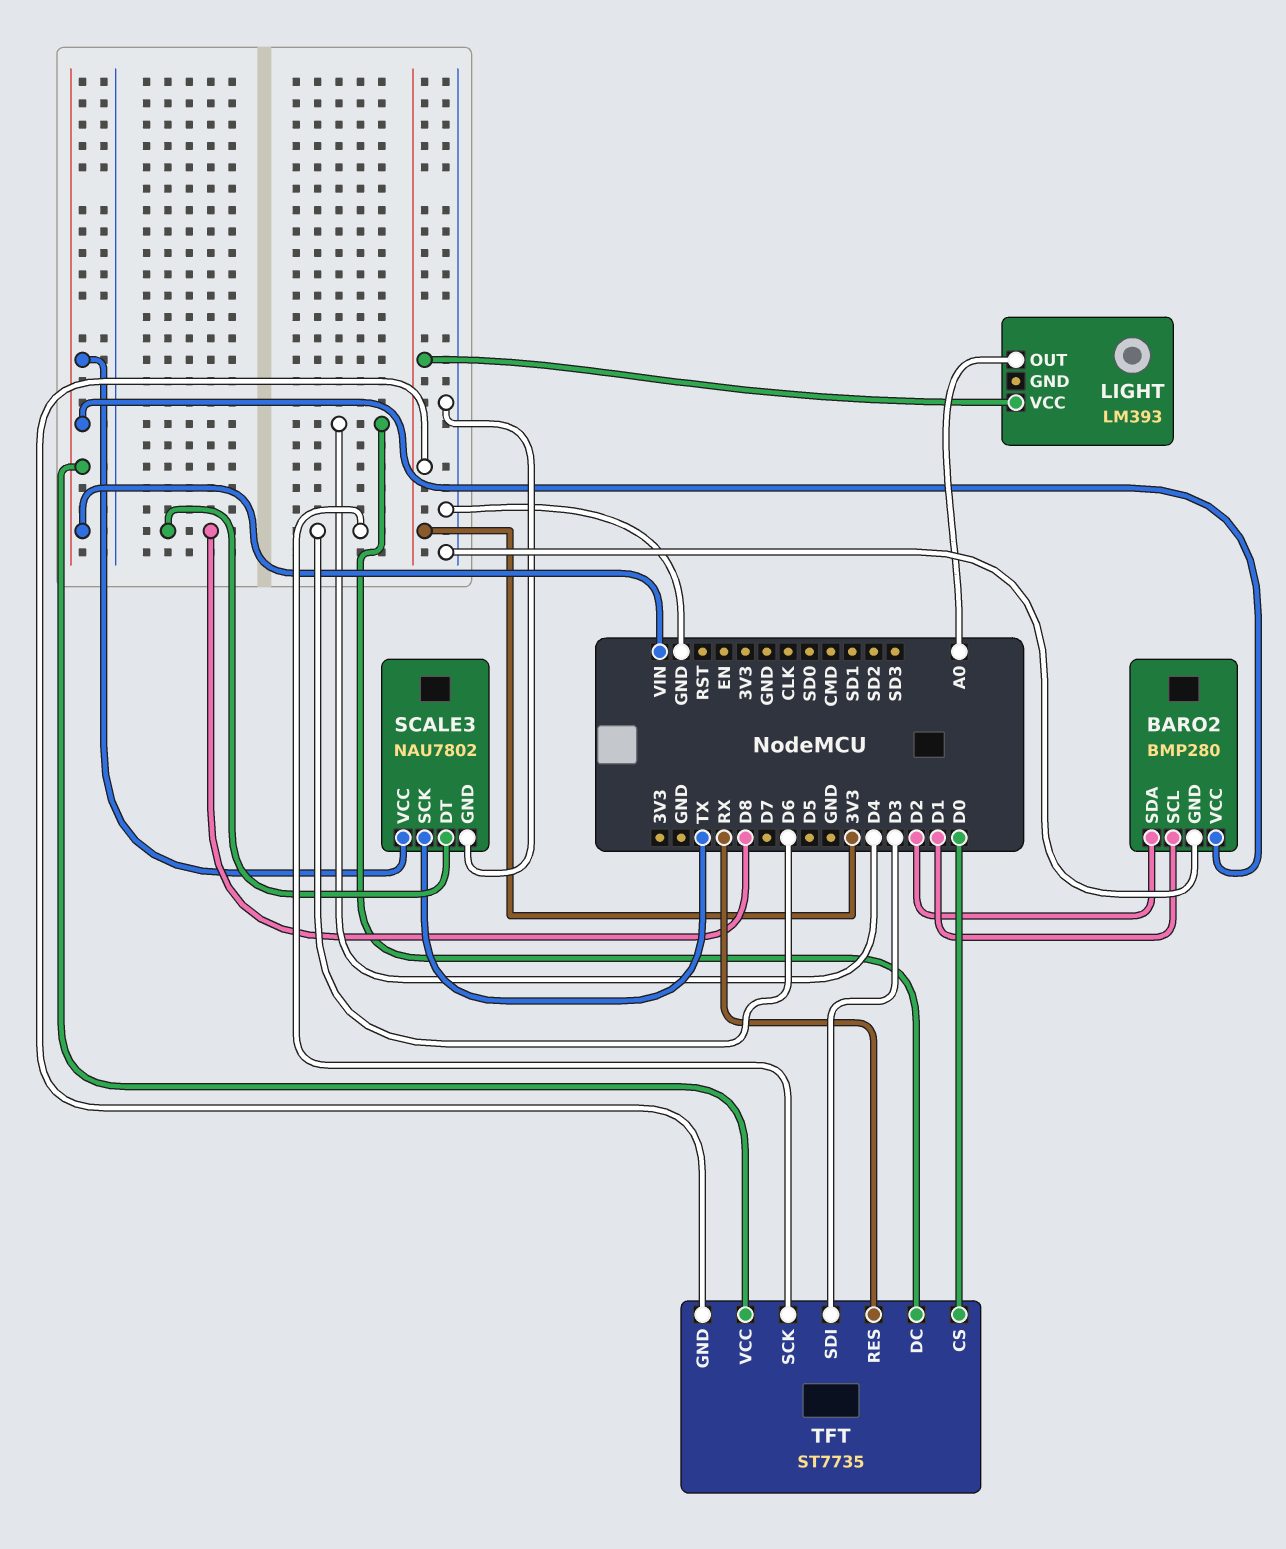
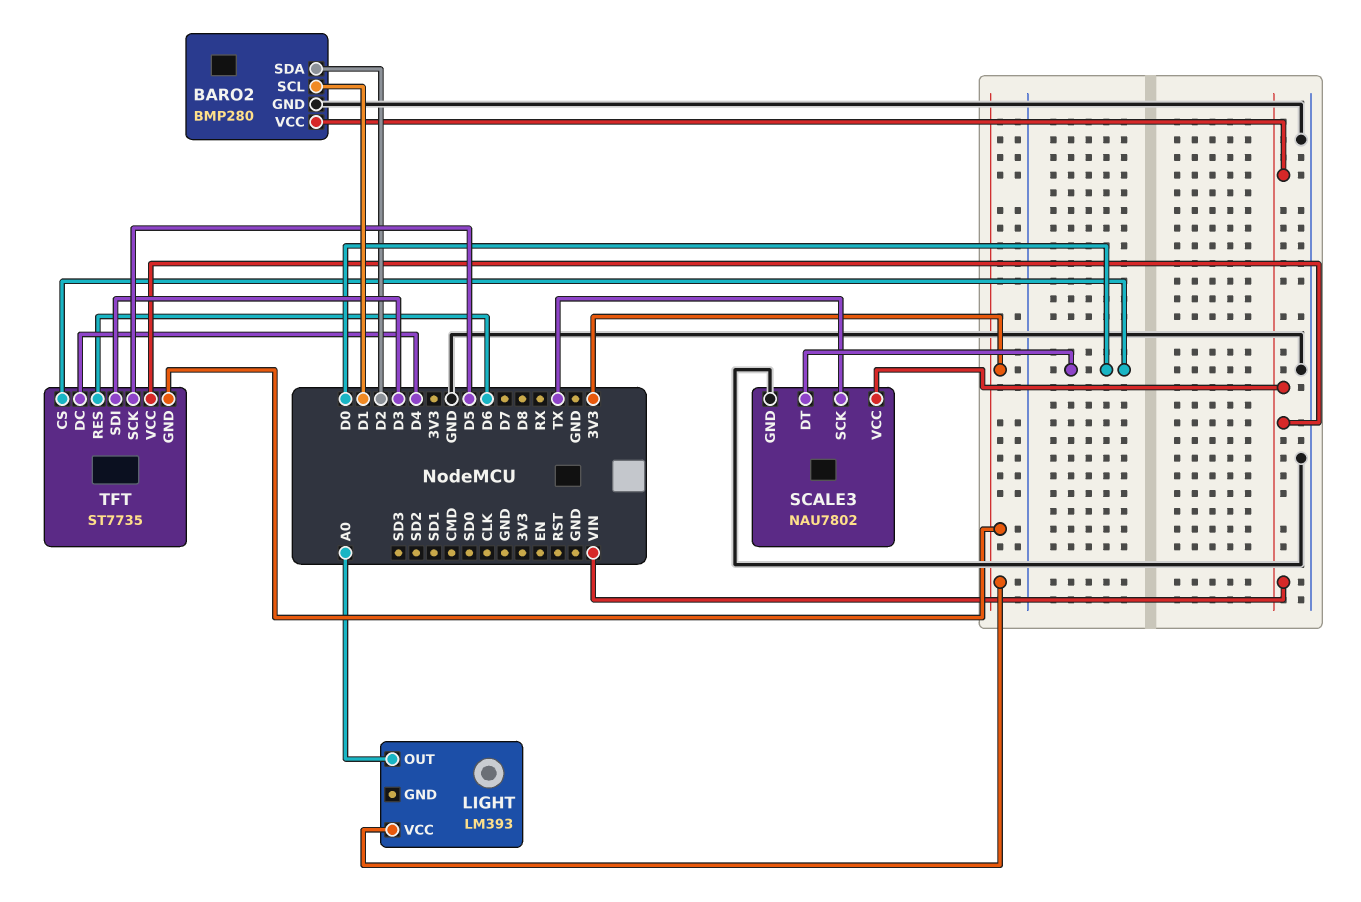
SCALE3 pin DT: D8 -> D0
TFT pin RES: RX -> D6
TFT pin SCK: D6 -> D5

